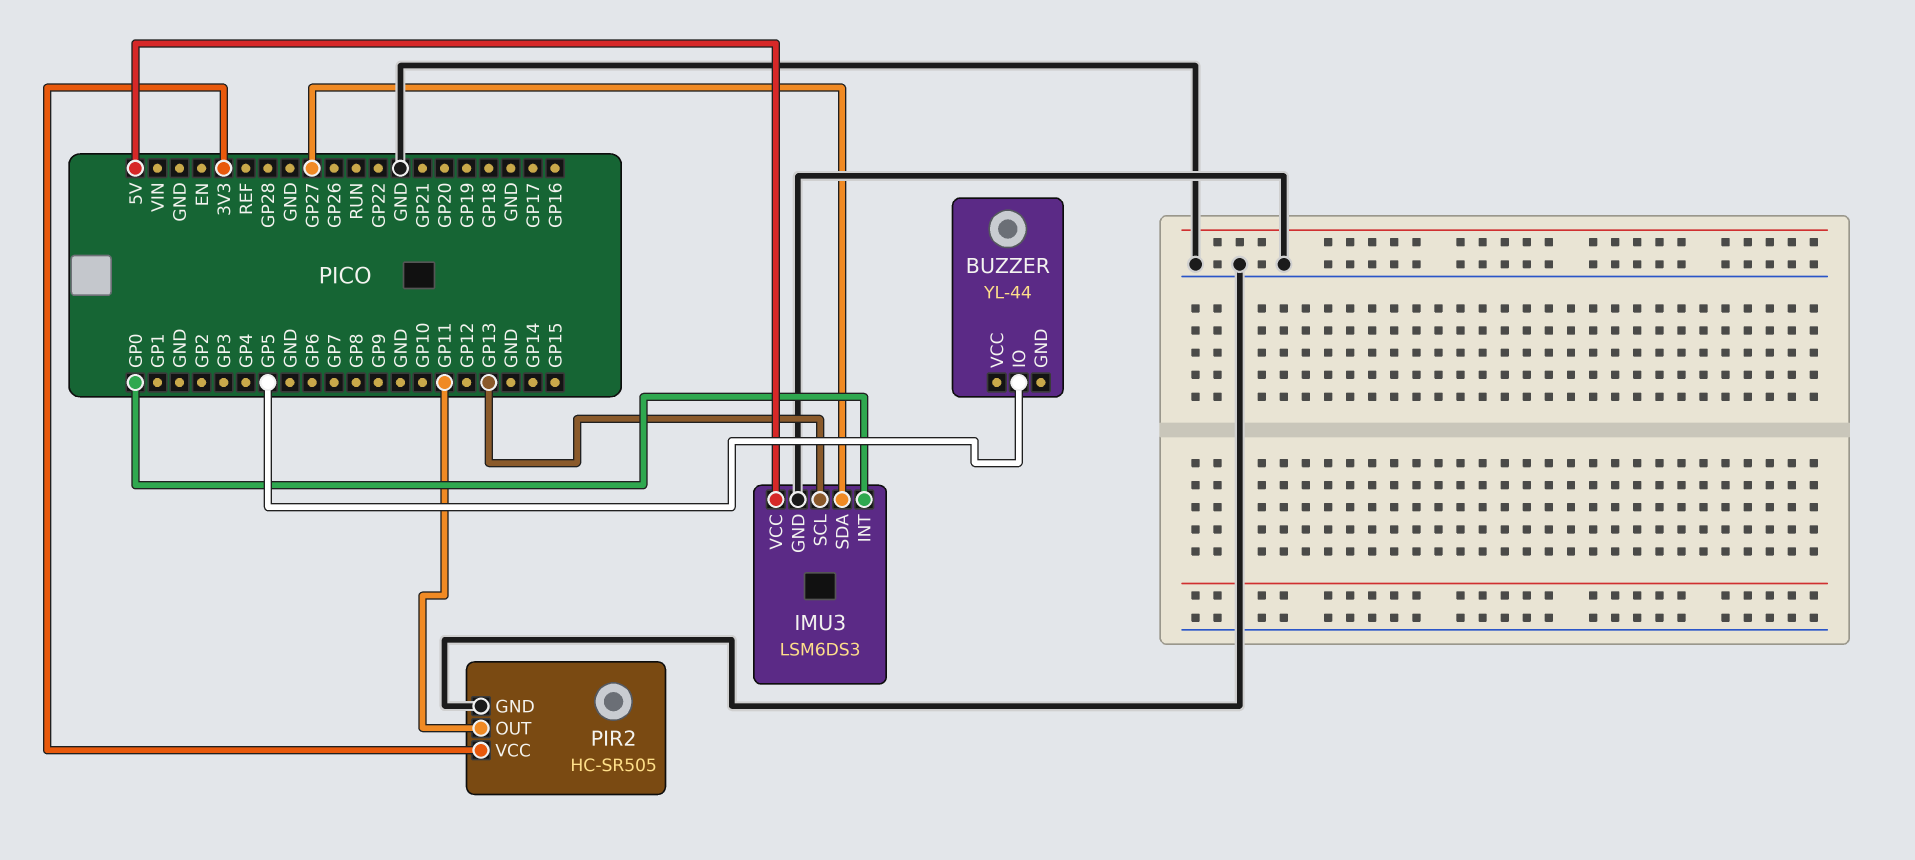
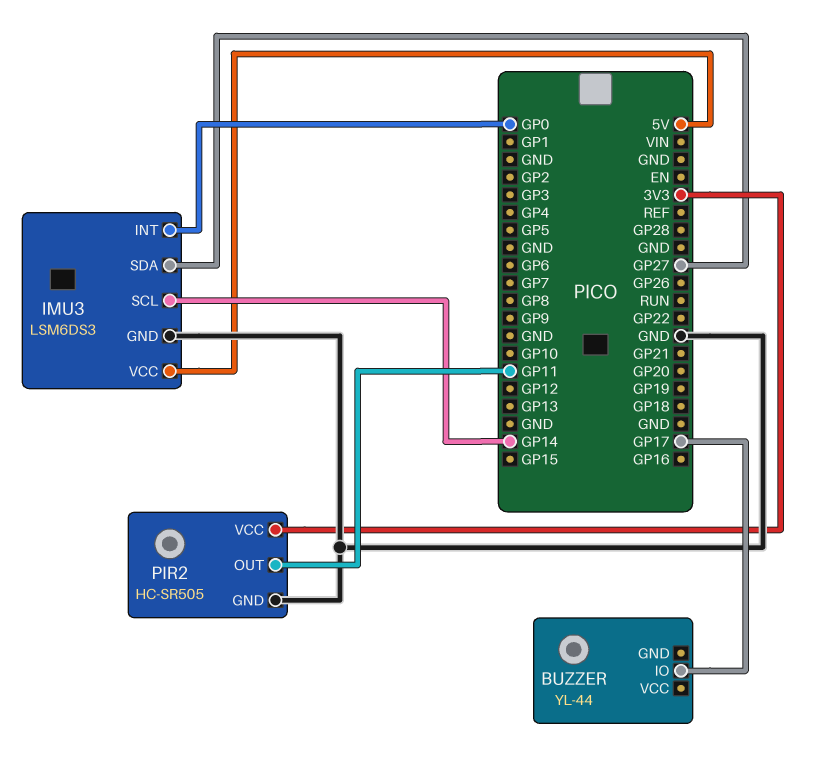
BUZZER pin IO: GP5 -> GP17
IMU3 pin SCL: GP13 -> GP14

